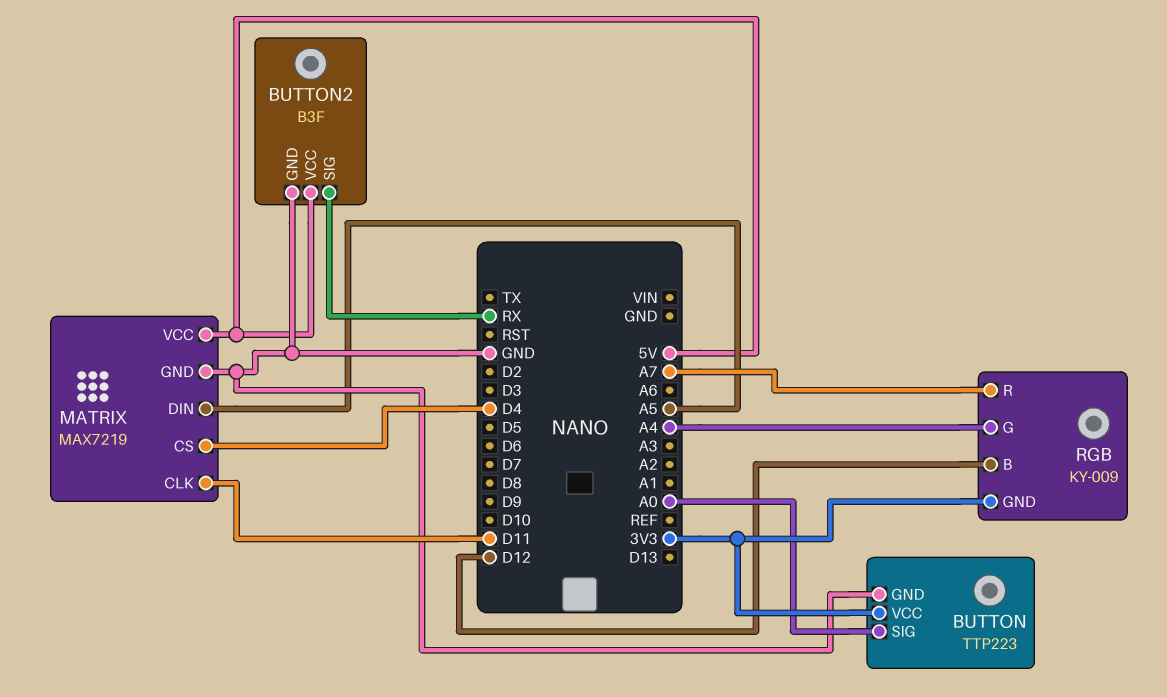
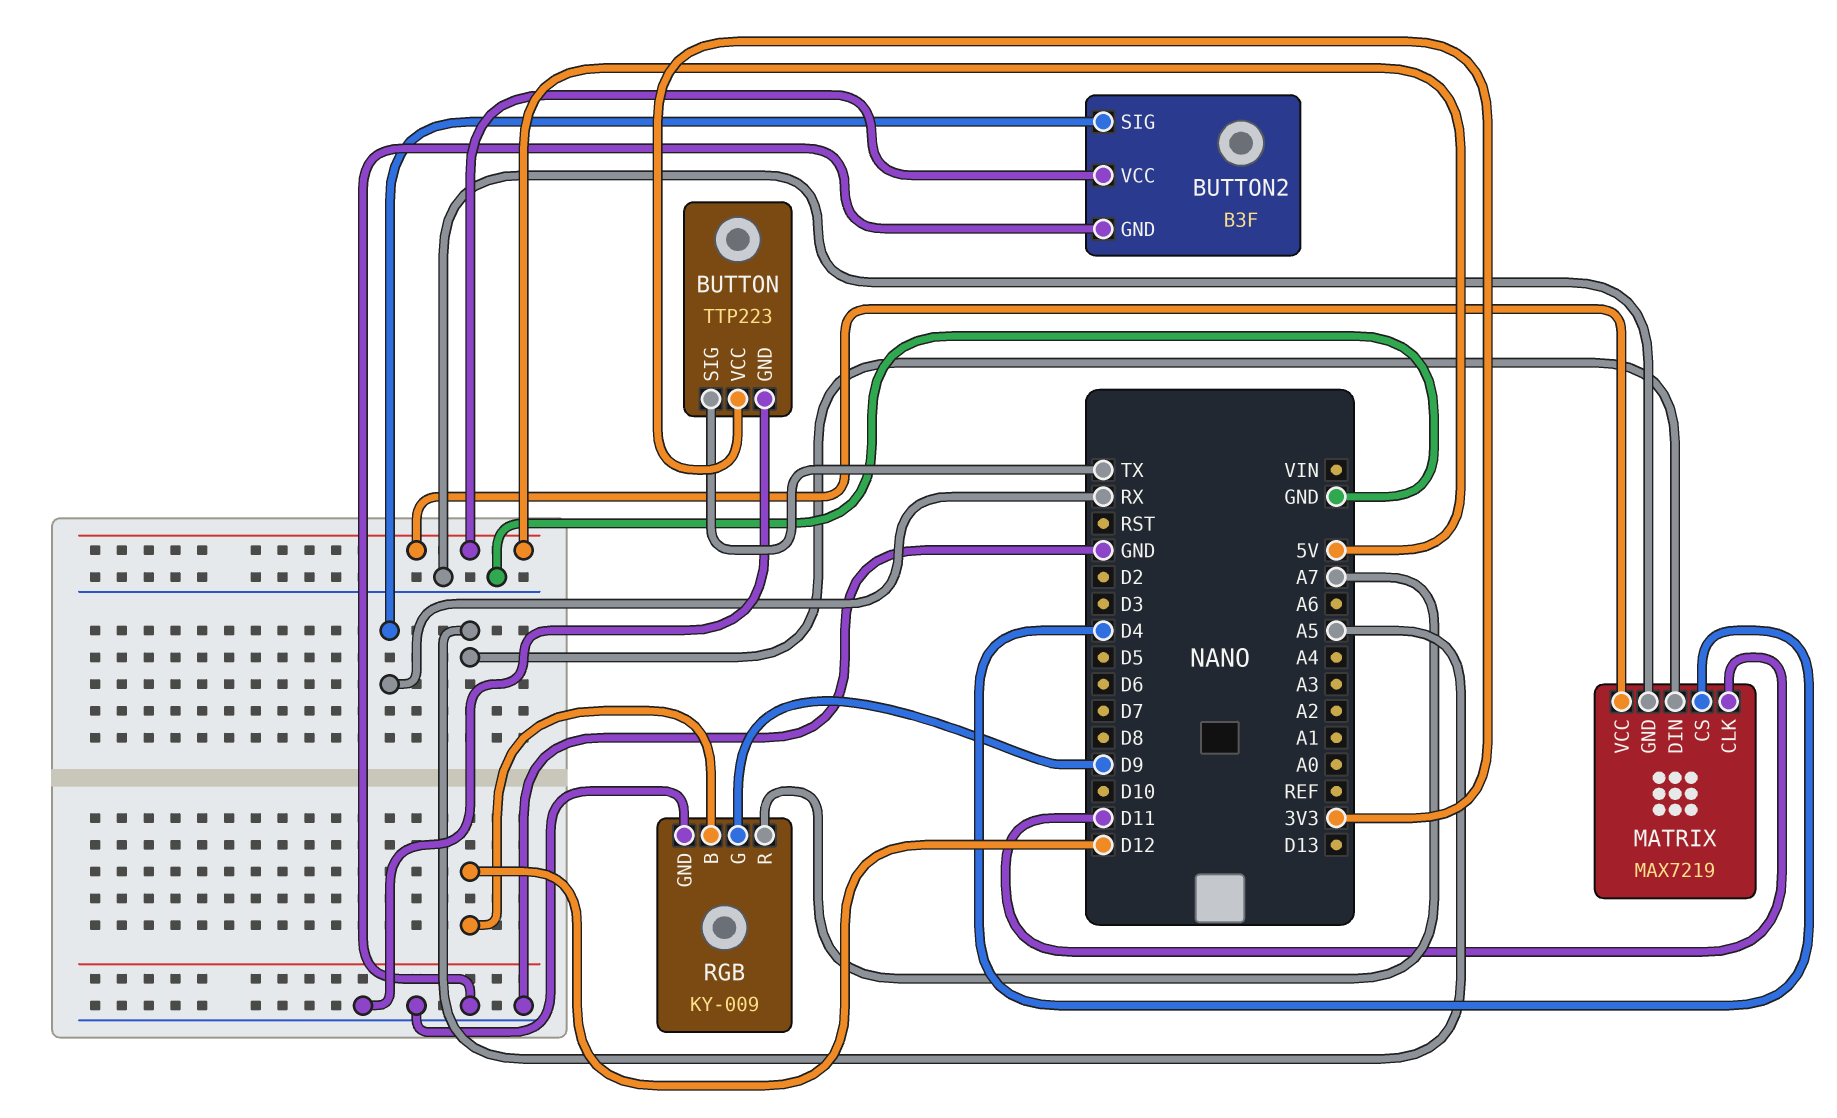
BUTTON pin SIG: A0 -> TX
RGB pin G: A4 -> D9
RGB pin GND: 3V3 -> GND

